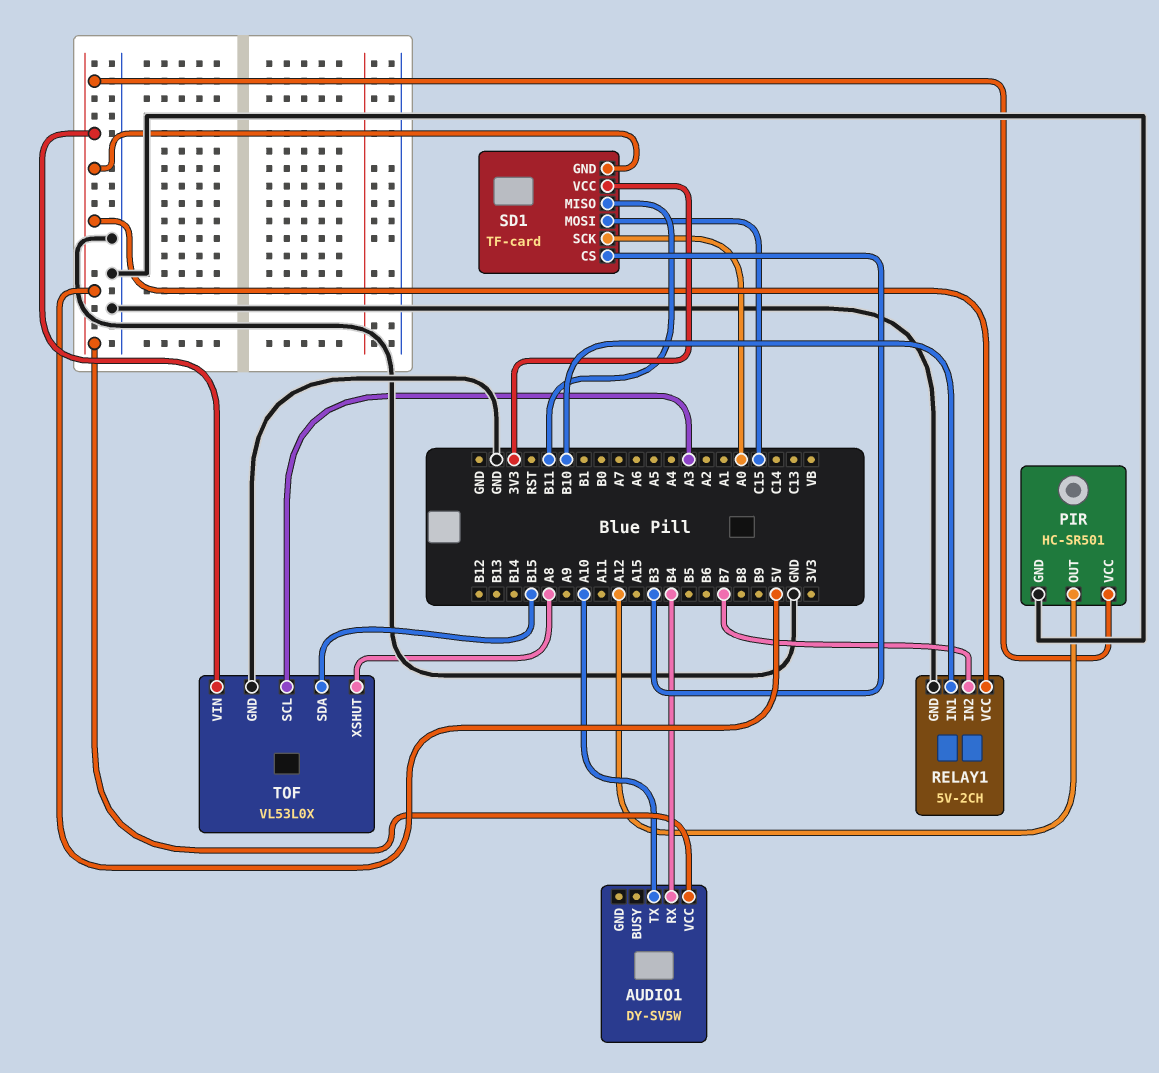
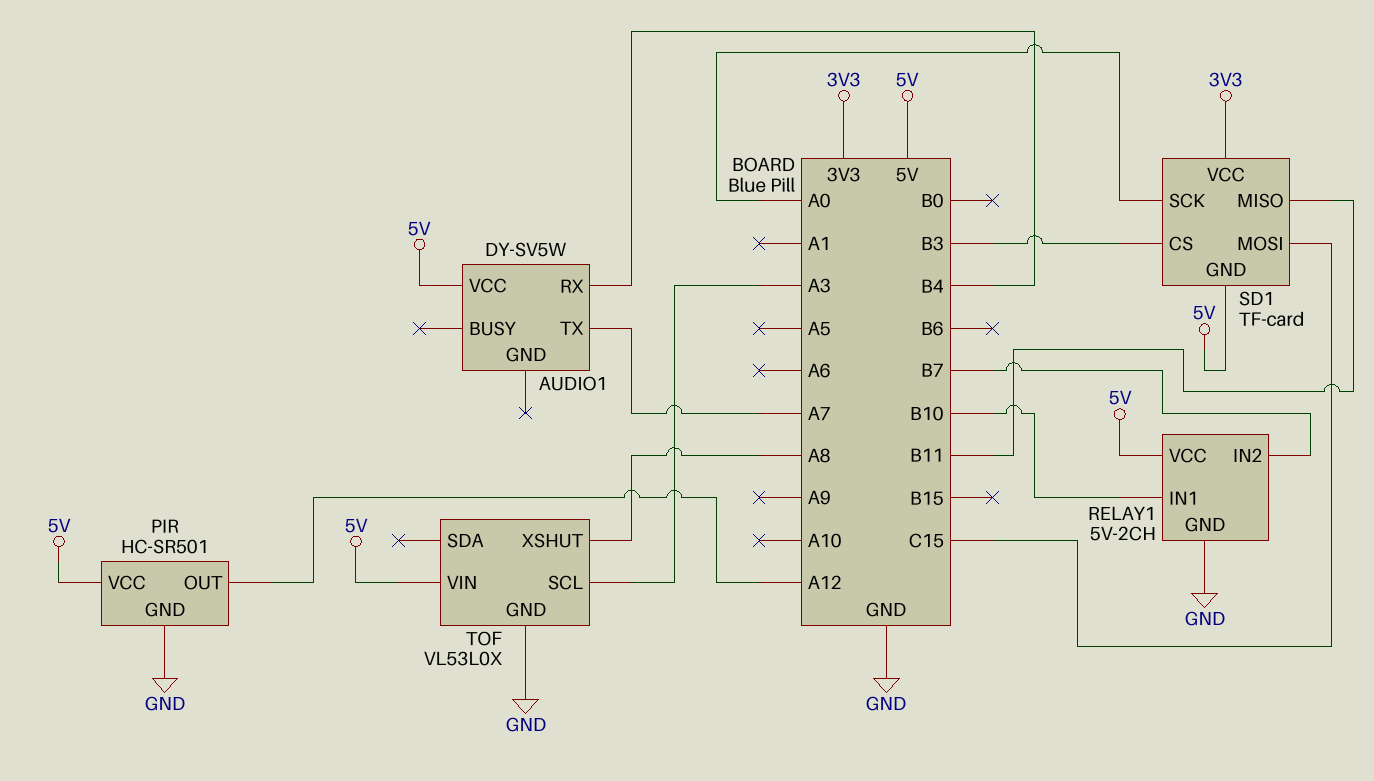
AUDIO1 pin TX: A10 -> A7
TOF pin SDA: B15 -> none

